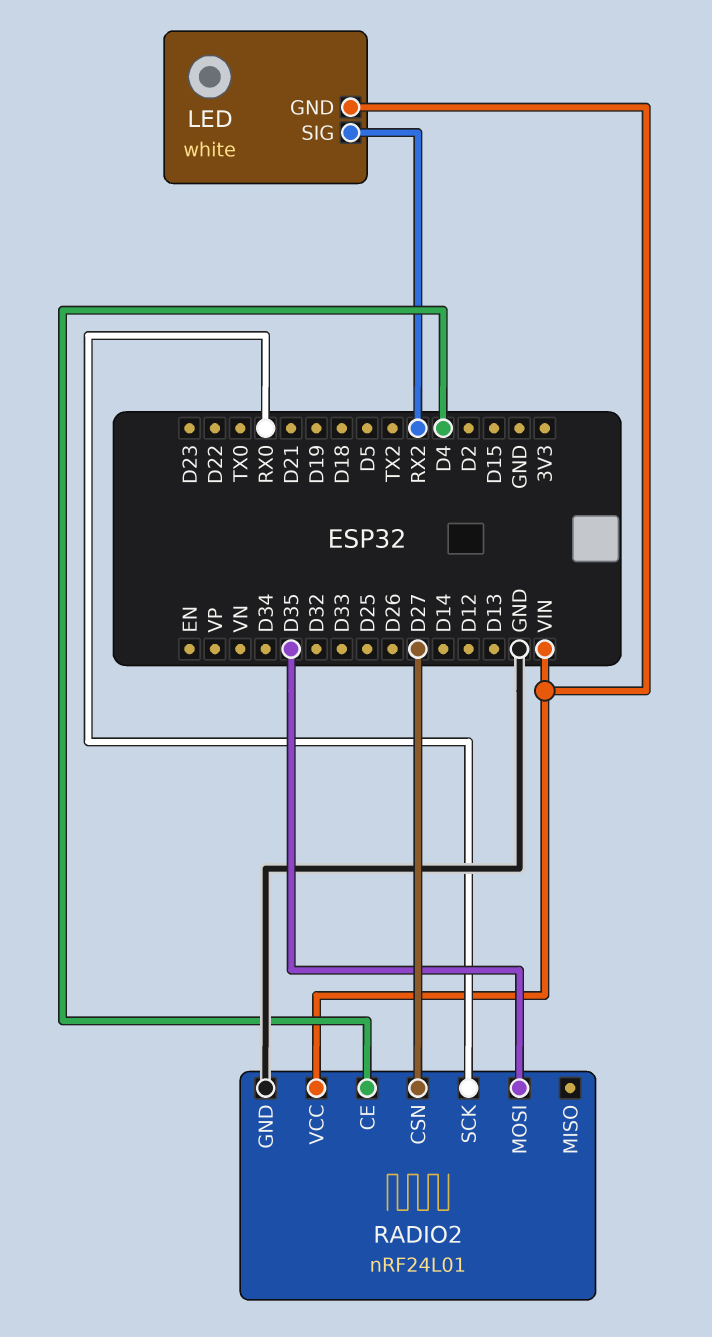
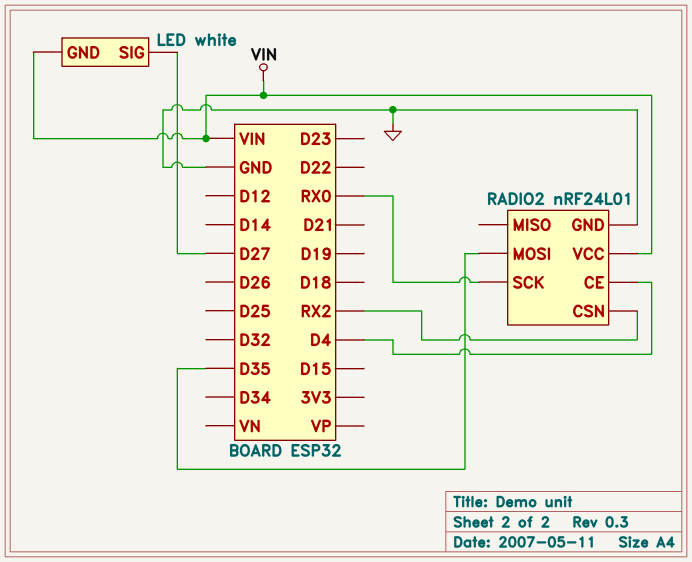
LED pin SIG: RX2 -> D27
RADIO2 pin CSN: D27 -> RX2

